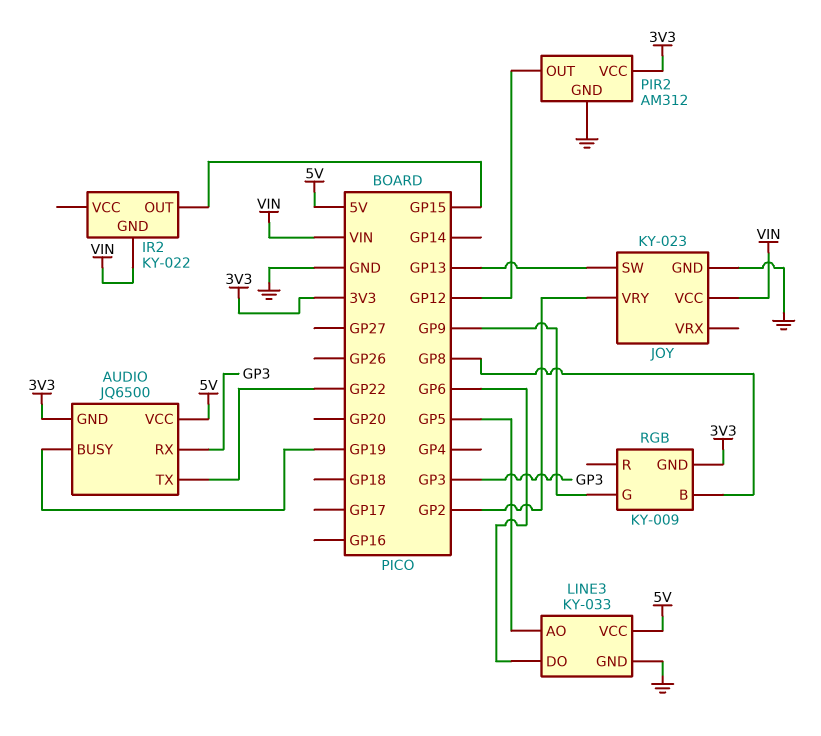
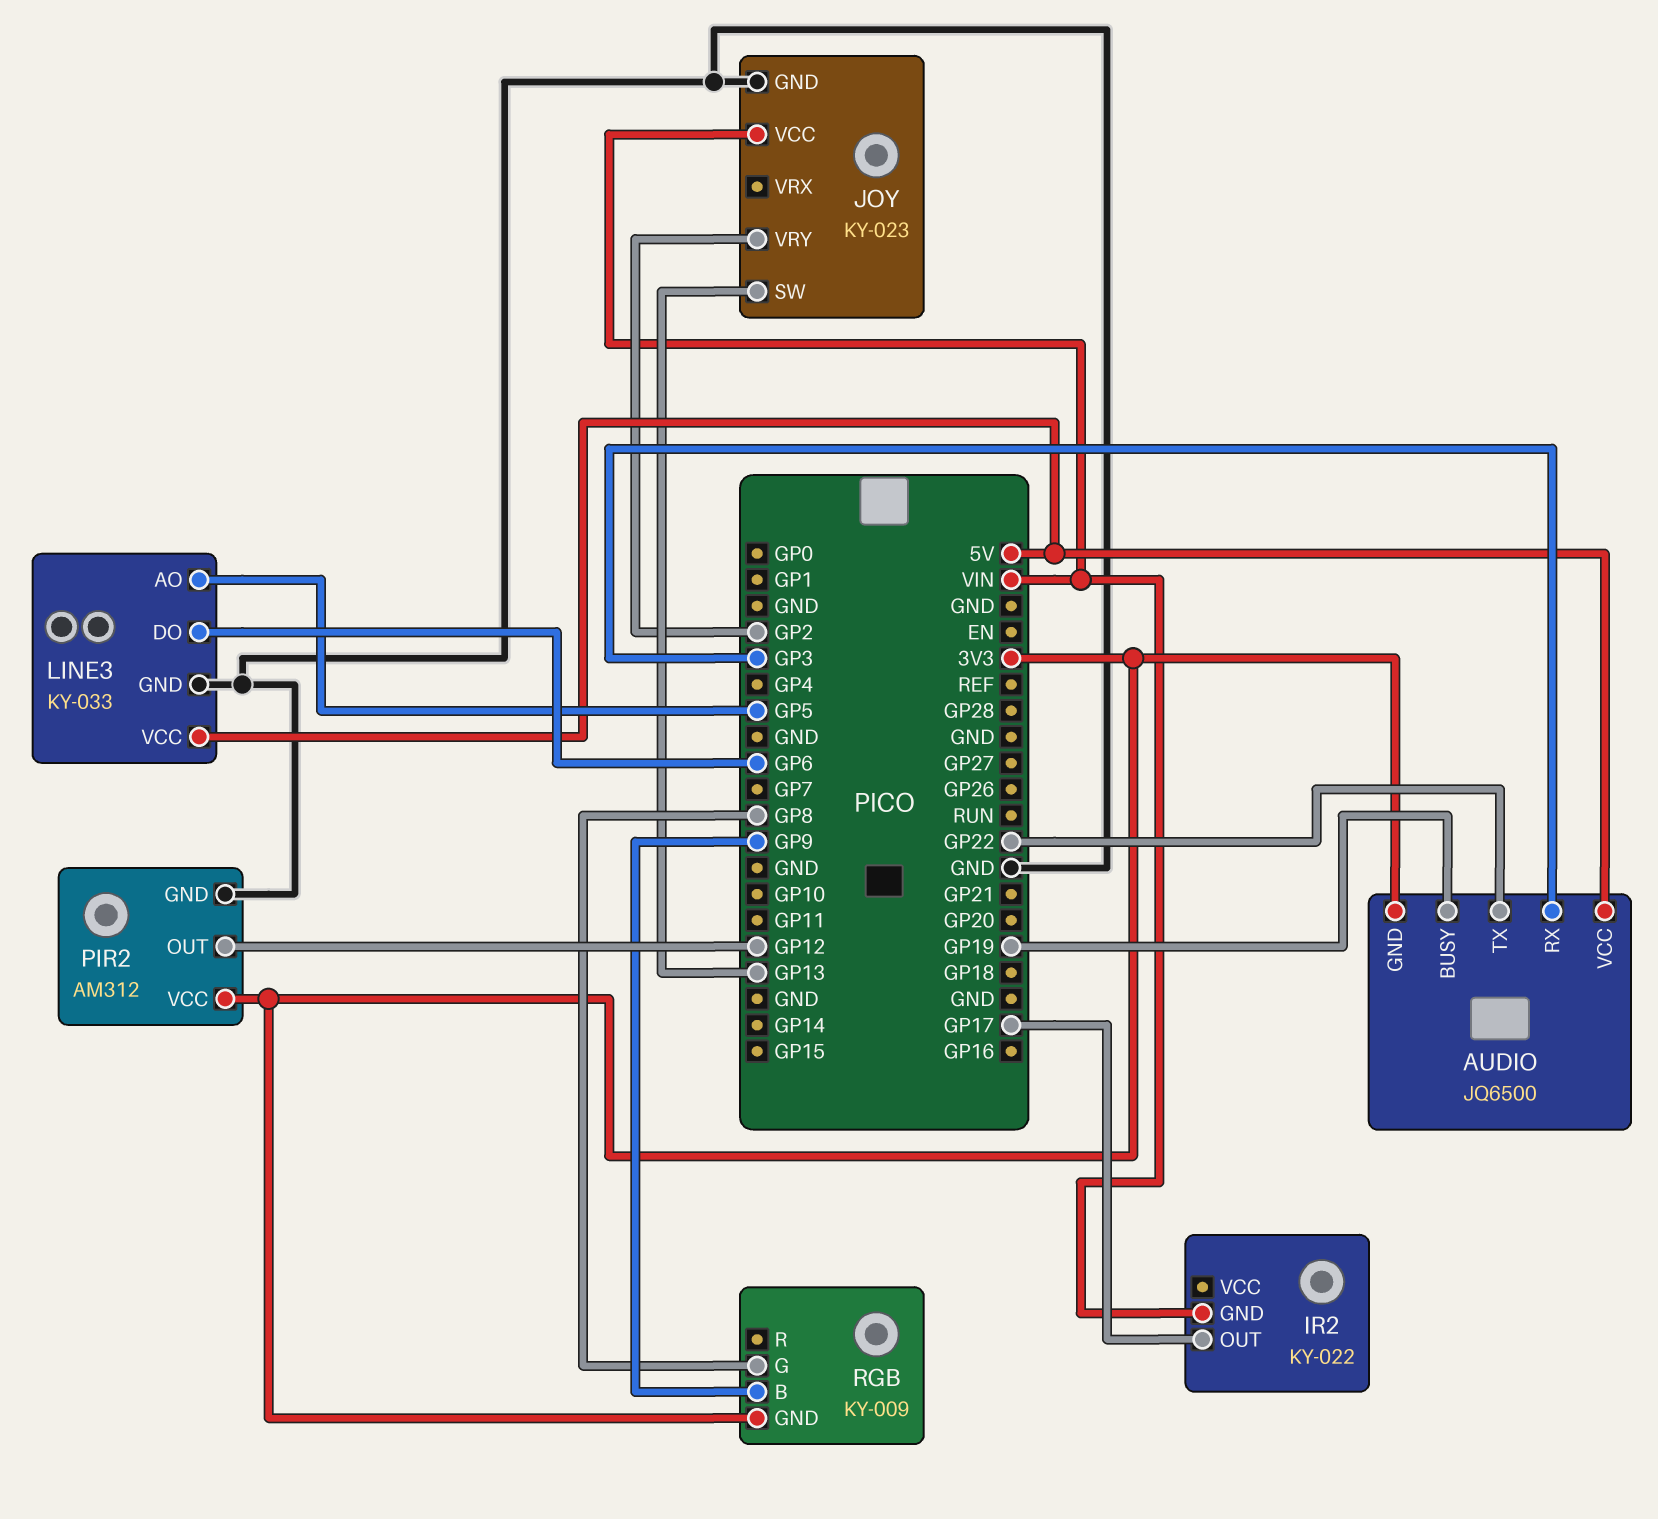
IR2 pin OUT: GP15 -> GP17
RGB pin B: GP8 -> GP9
RGB pin G: GP9 -> GP8

